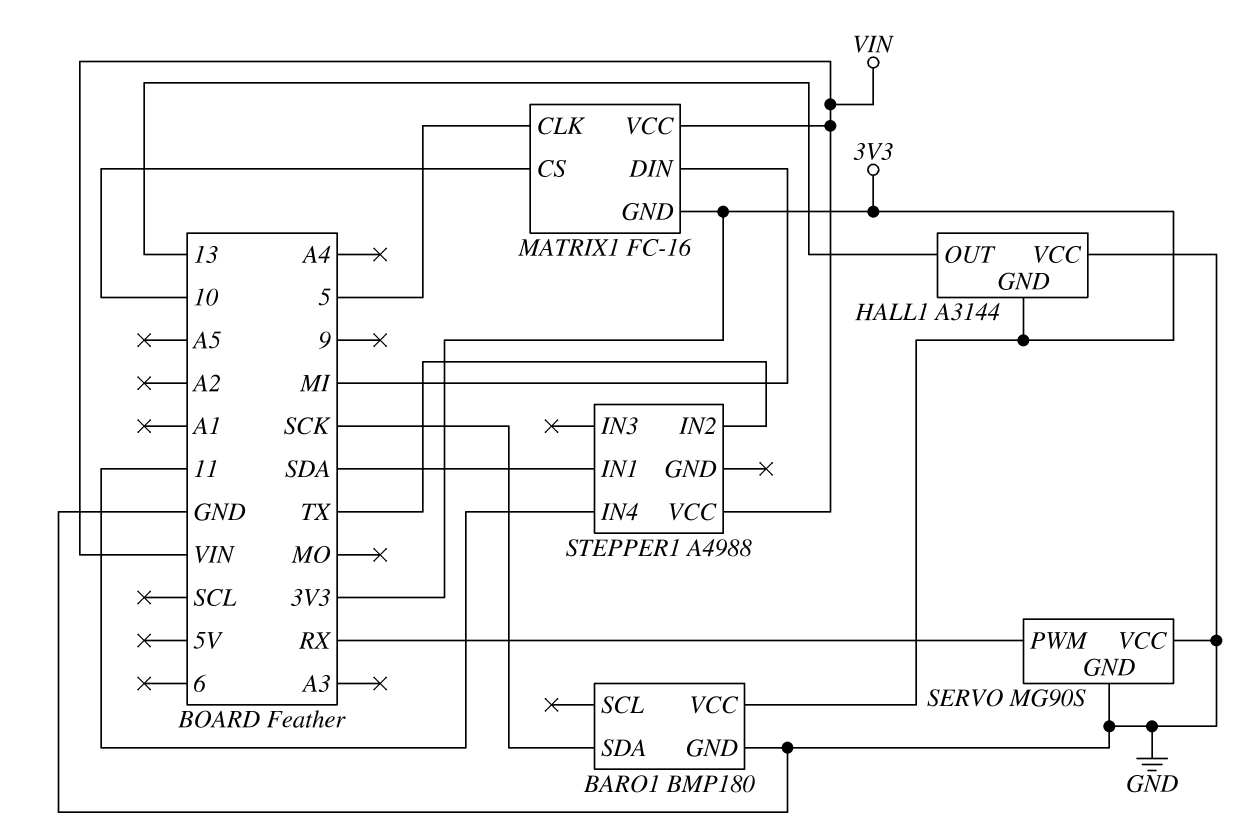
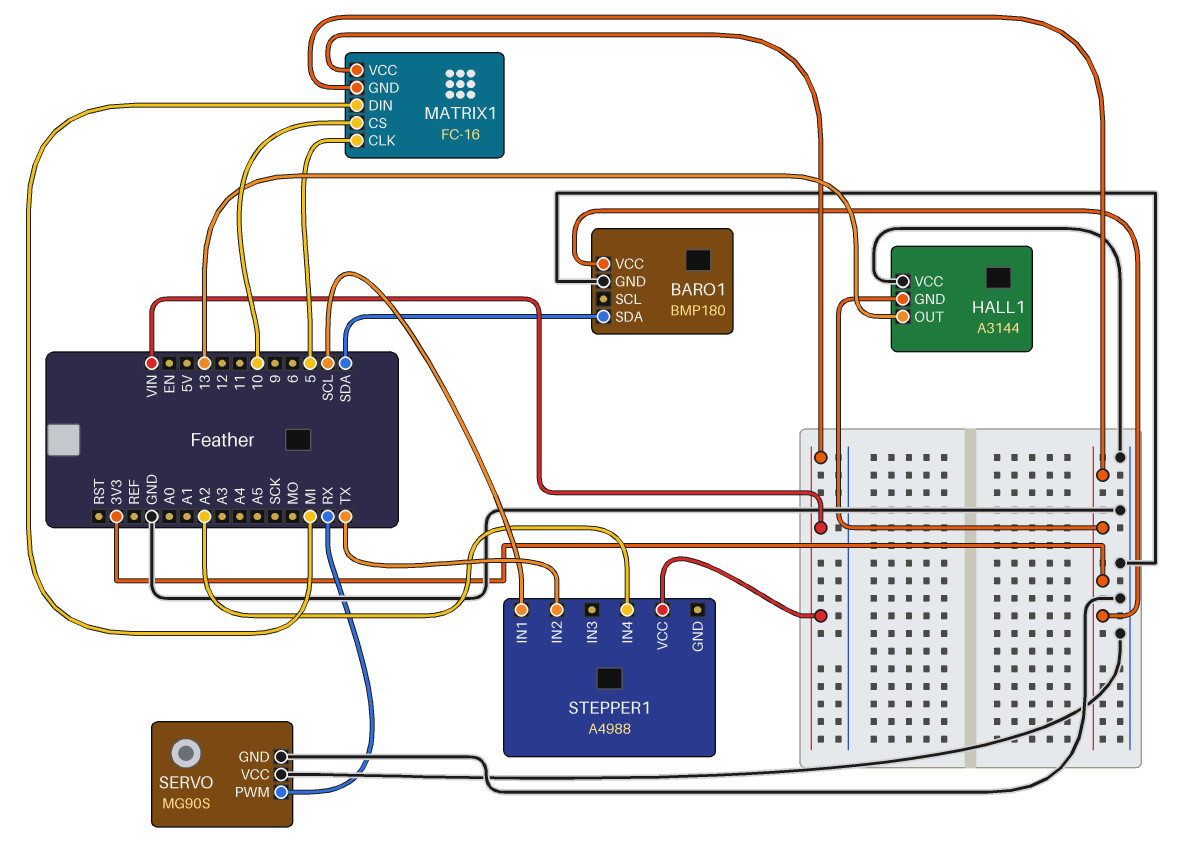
BARO1 pin SDA: SCK -> SDA
STEPPER1 pin IN1: SDA -> SCL
STEPPER1 pin IN4: 11 -> A2

